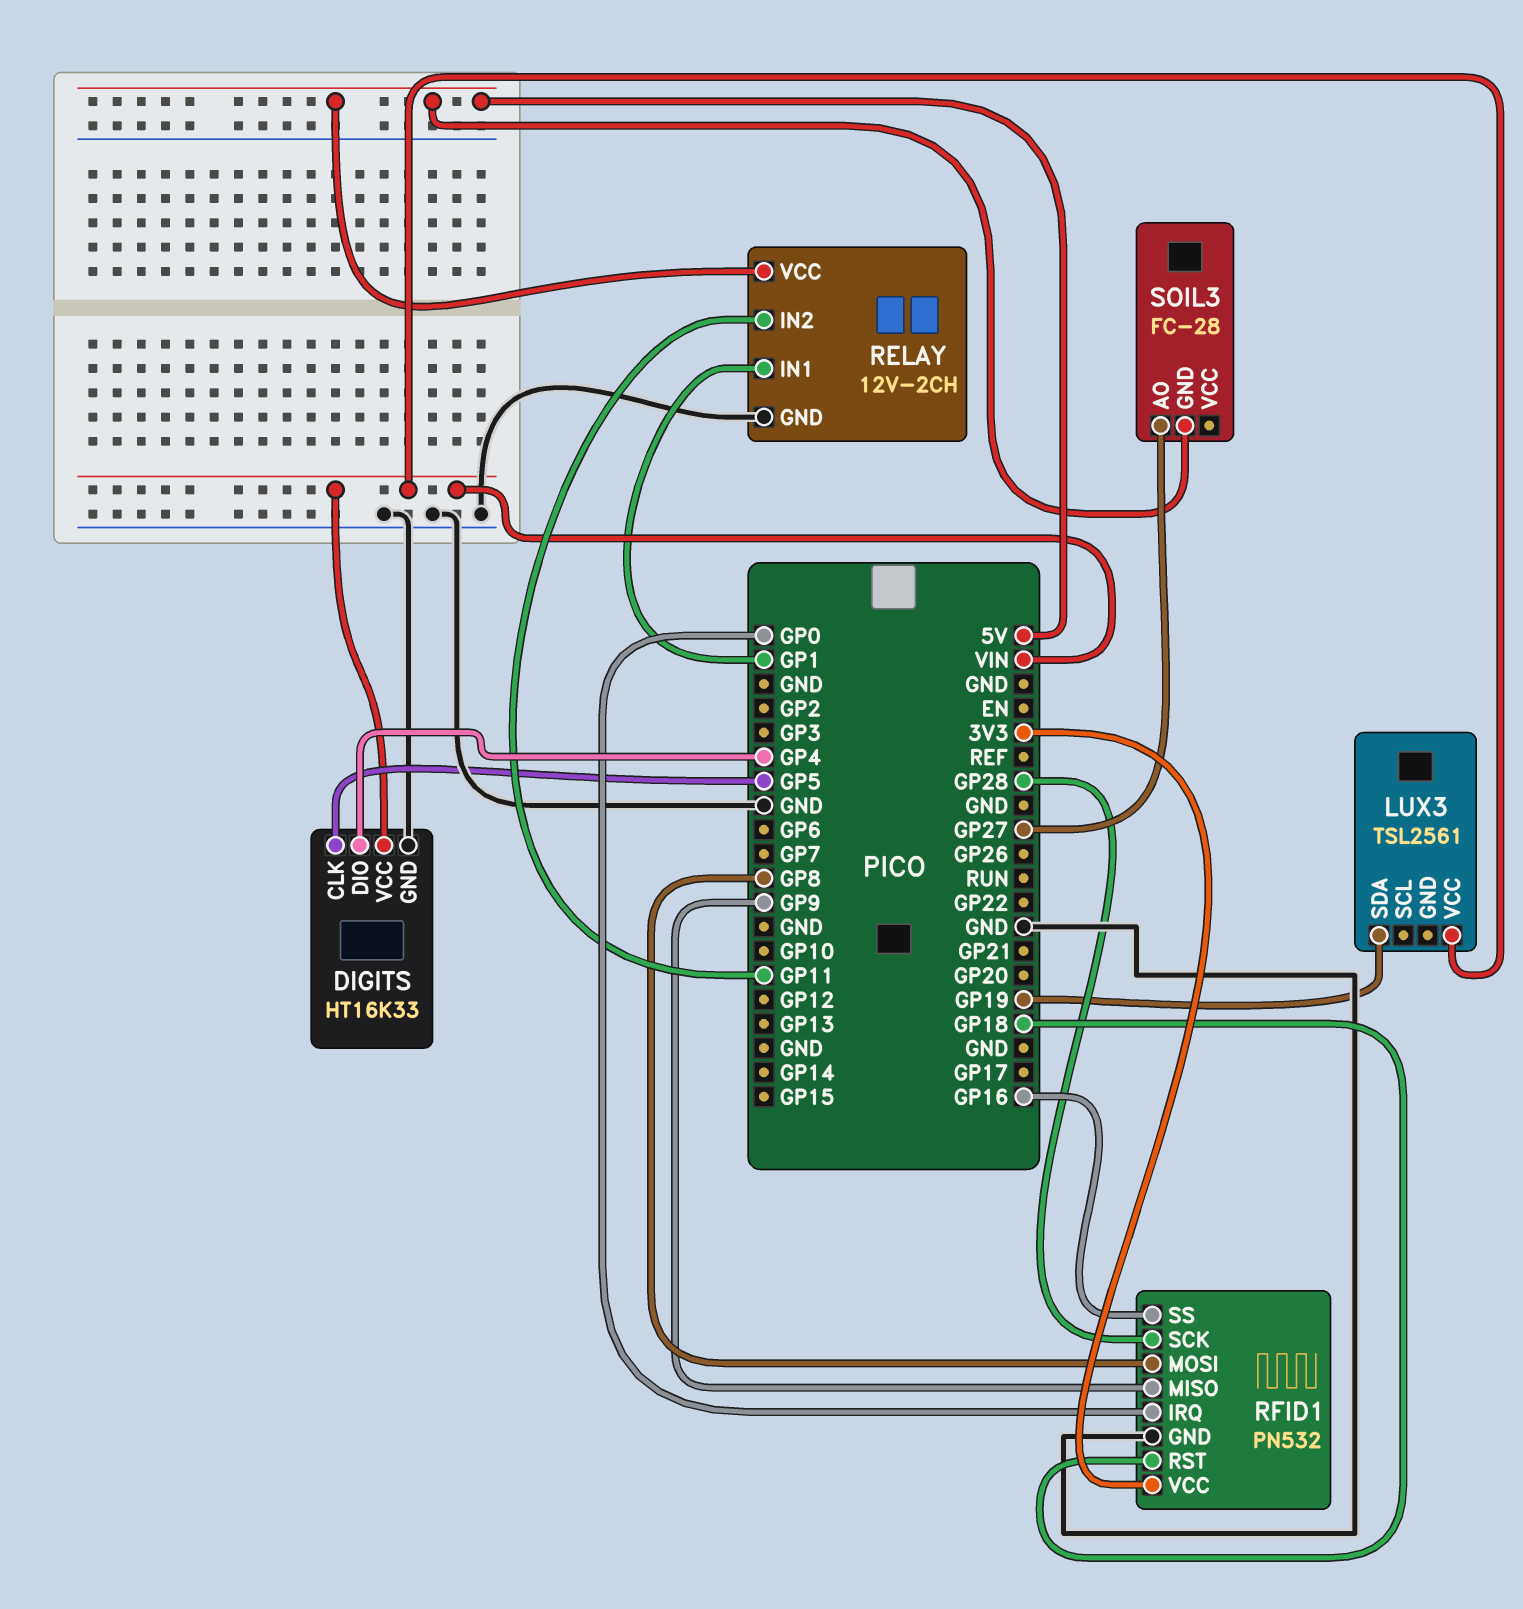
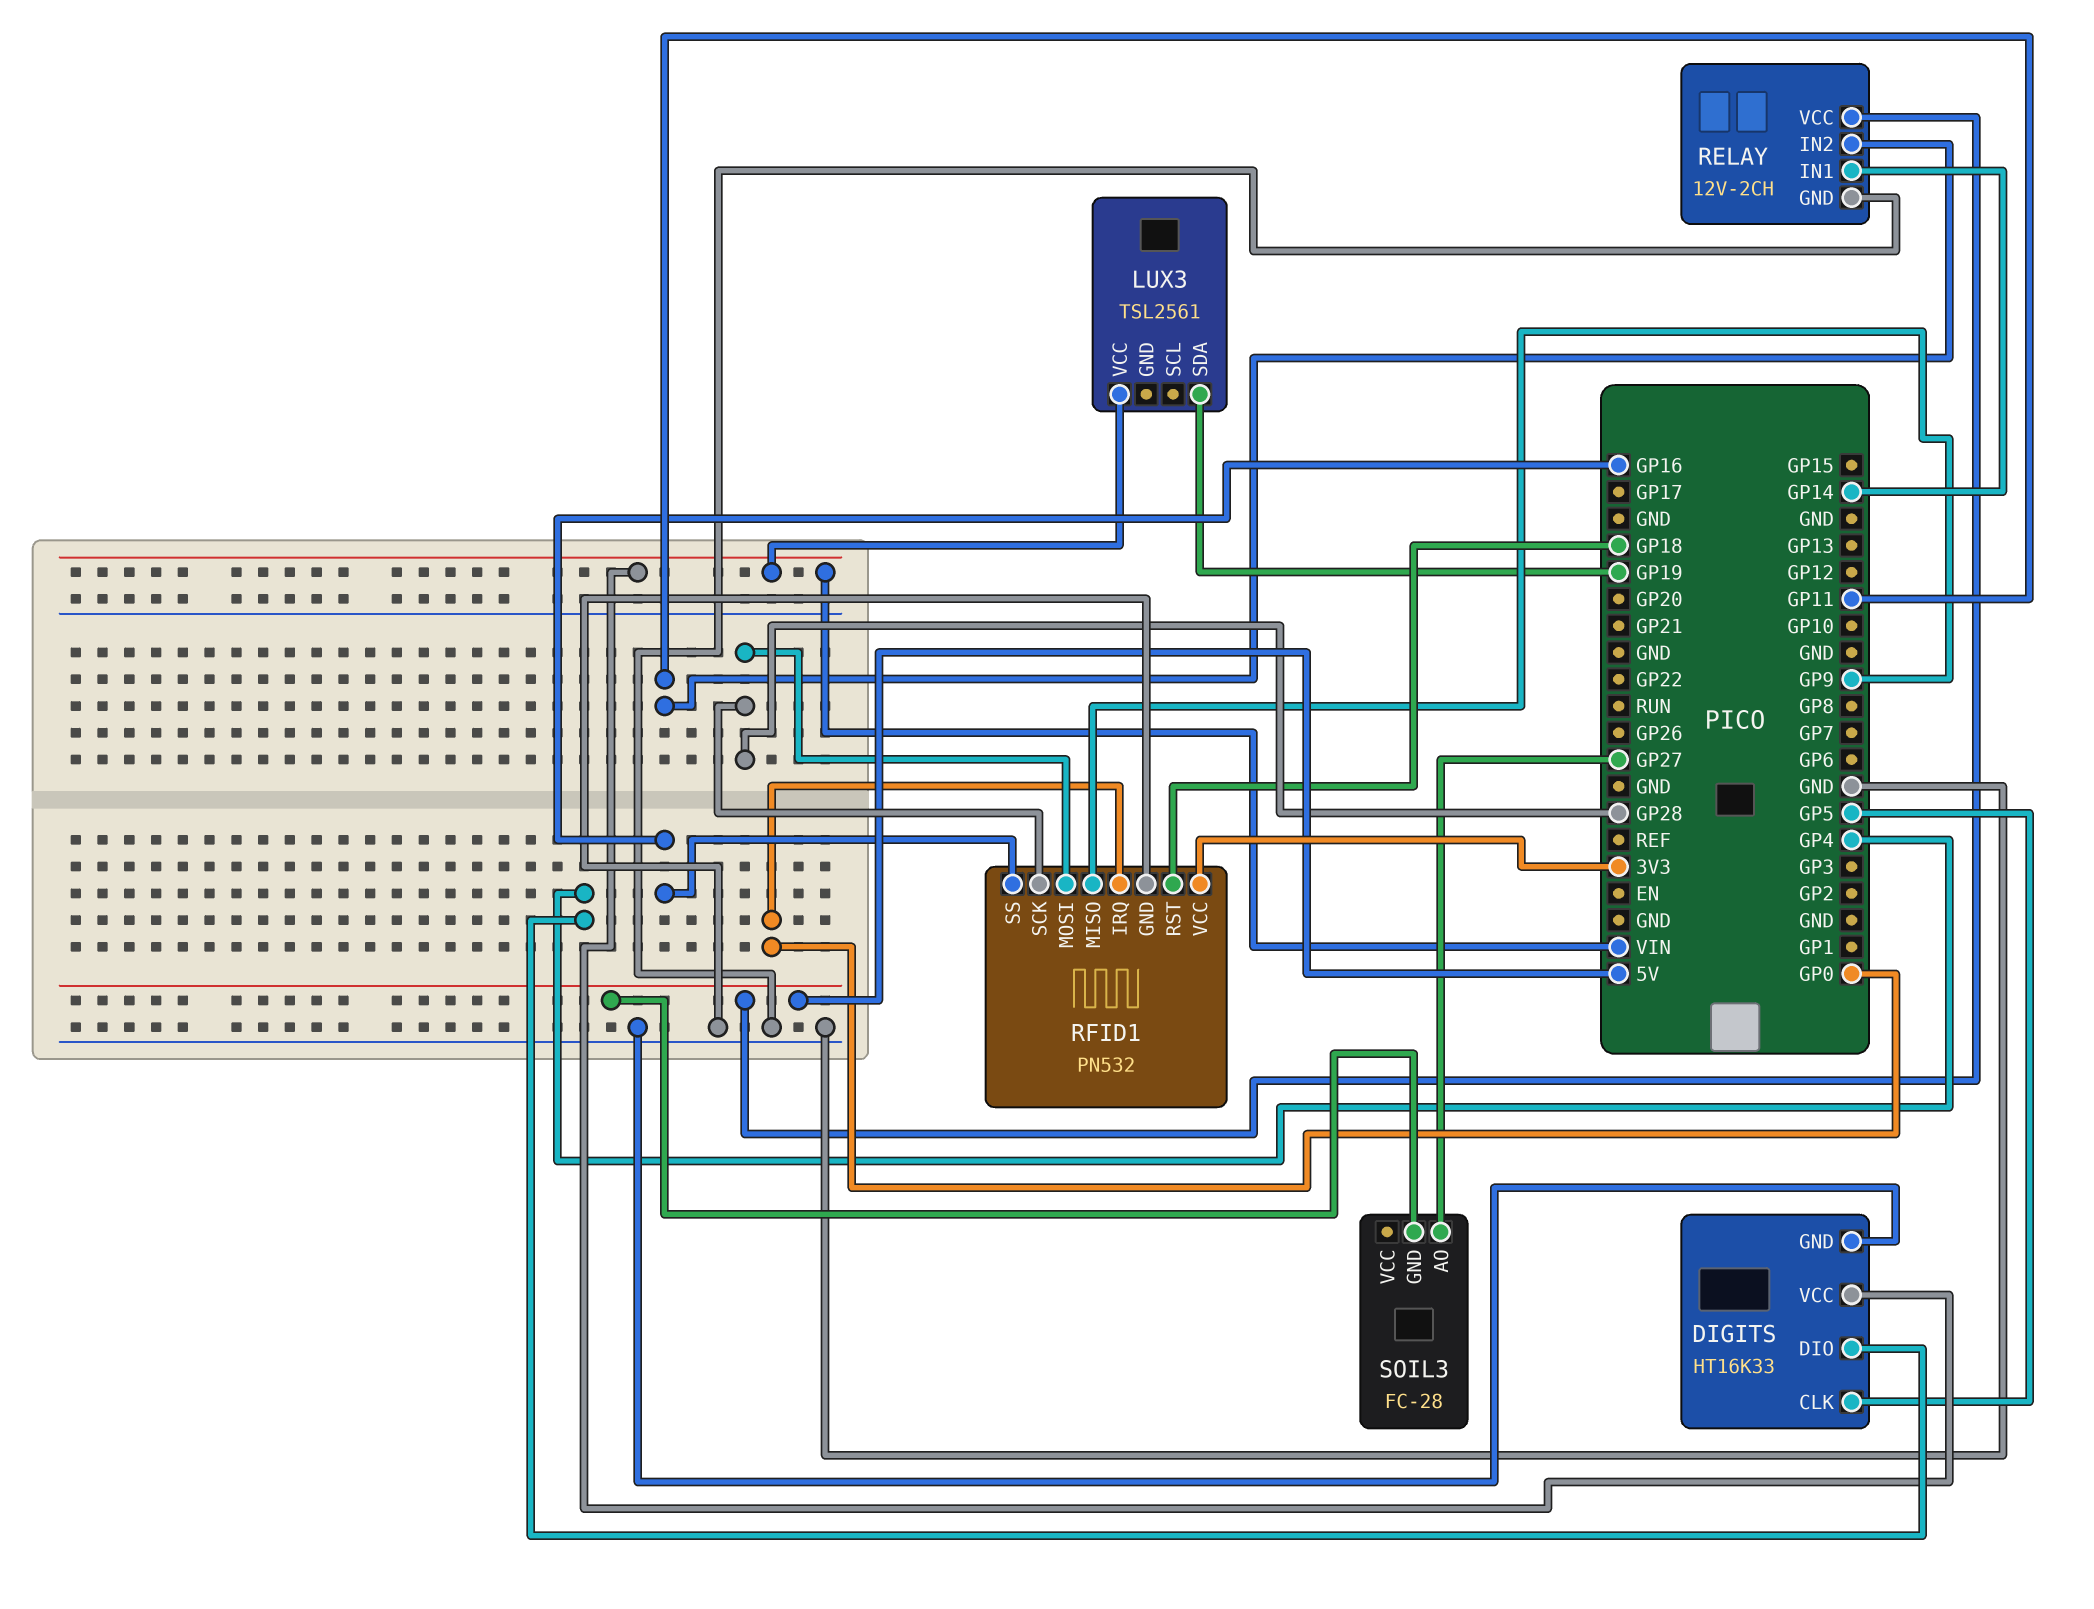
RELAY pin IN1: GP1 -> GP14
RFID1 pin MOSI: GP8 -> GP28

